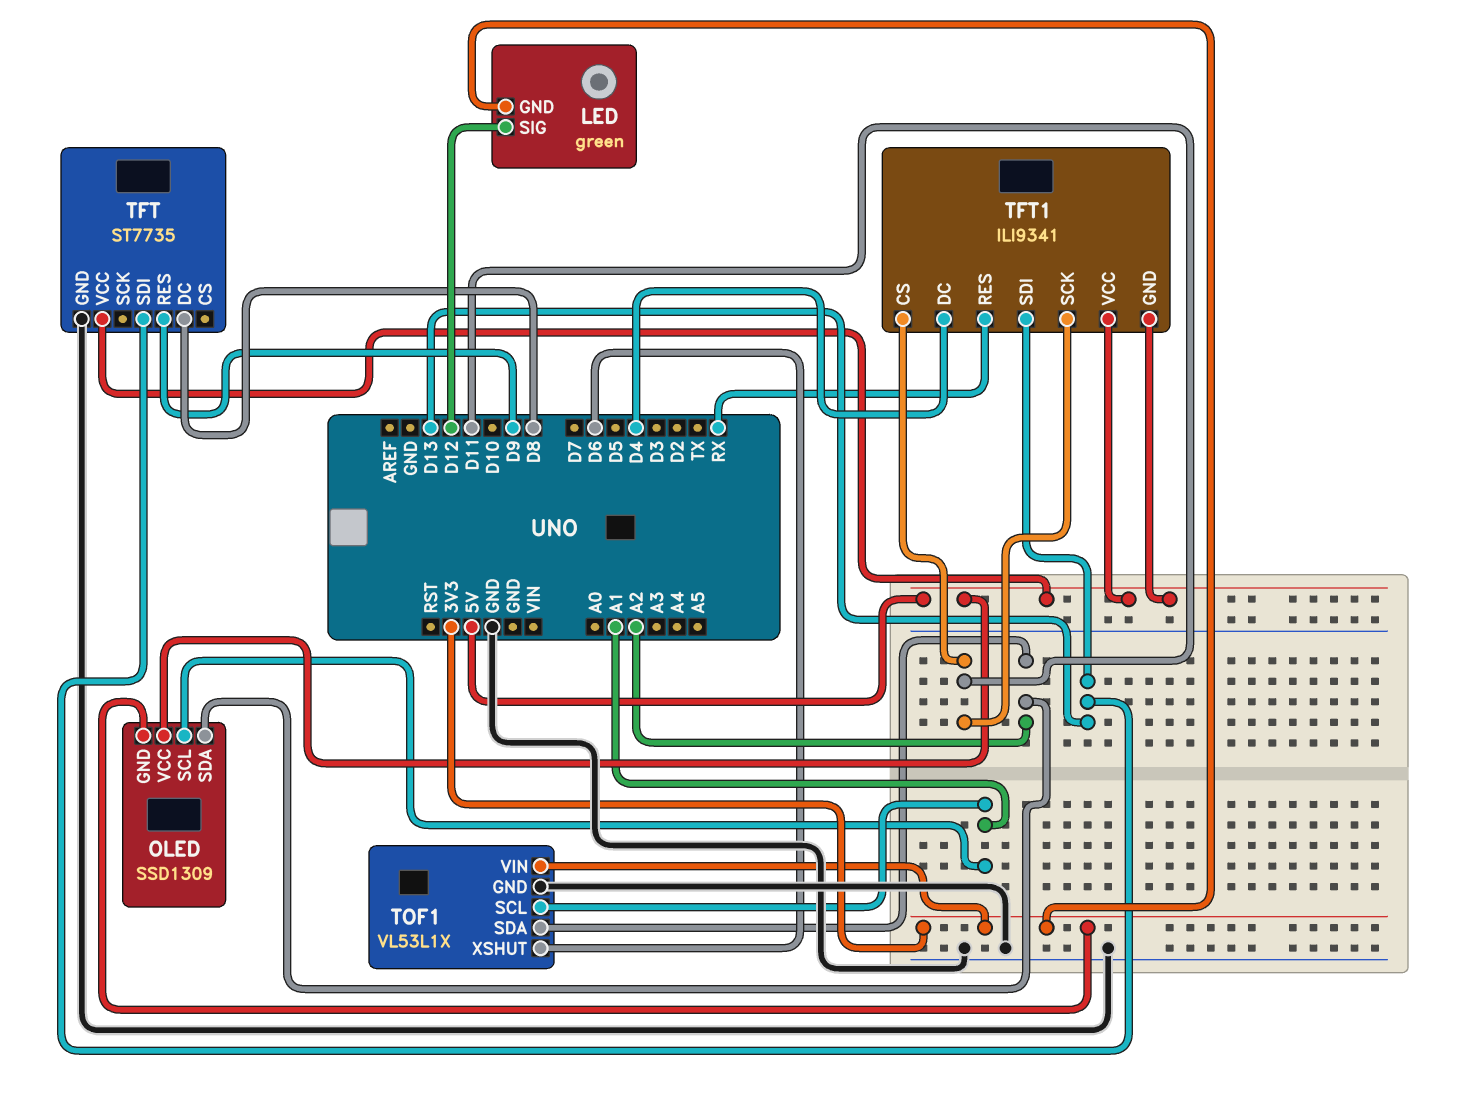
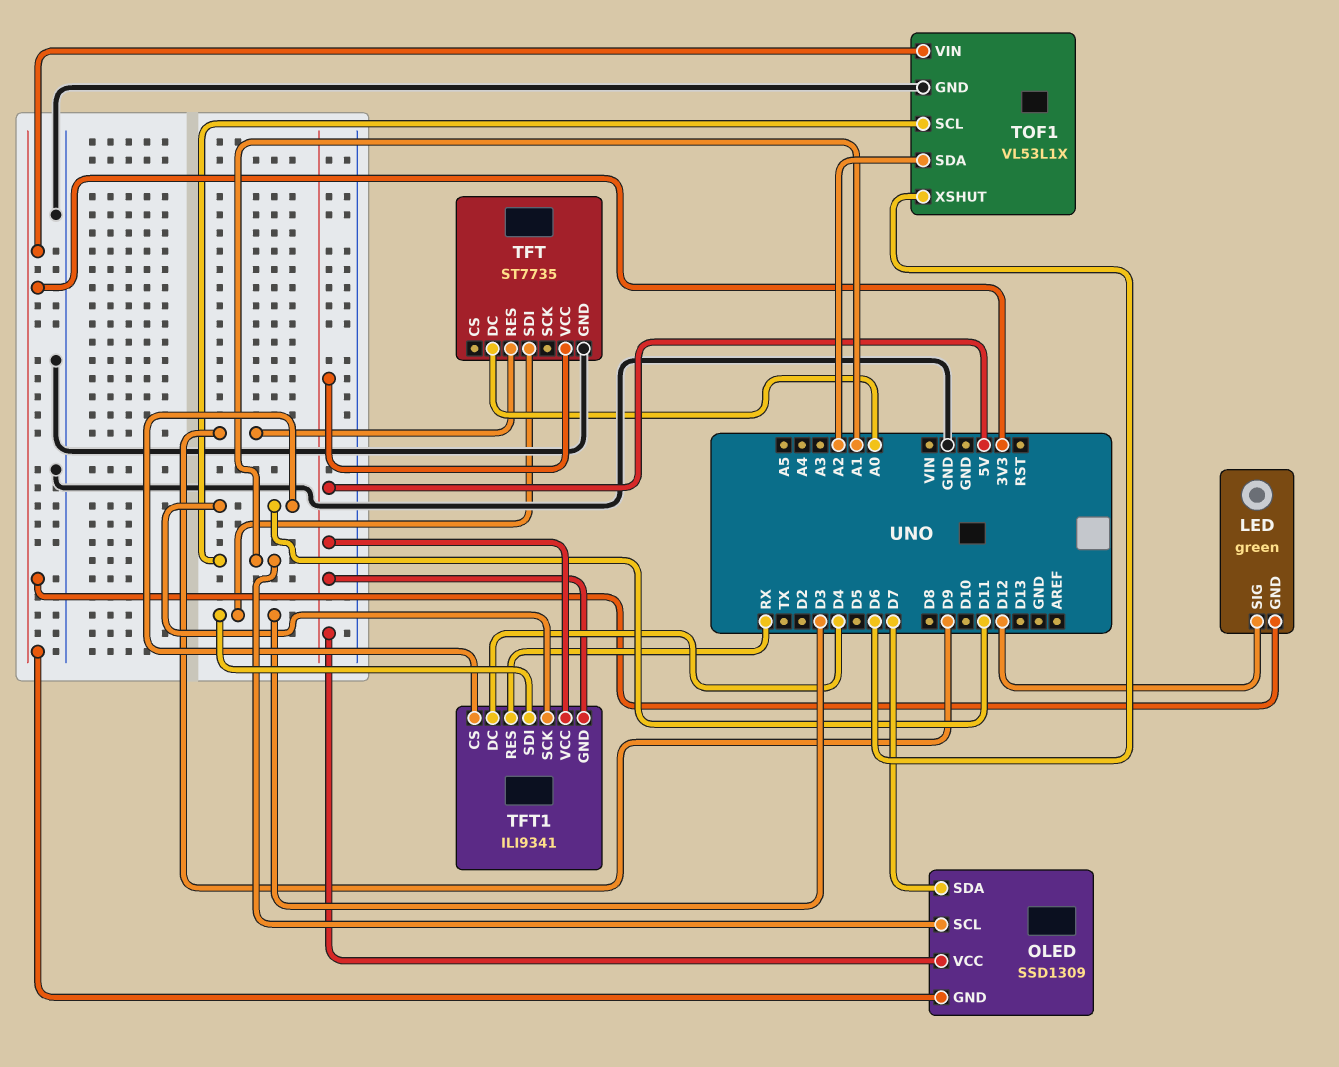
OLED pin SDA: A2 -> D7
TFT pin DC: D8 -> A0
TFT pin SDI: D13 -> D3
TFT1 pin SDI: D13 -> D3

